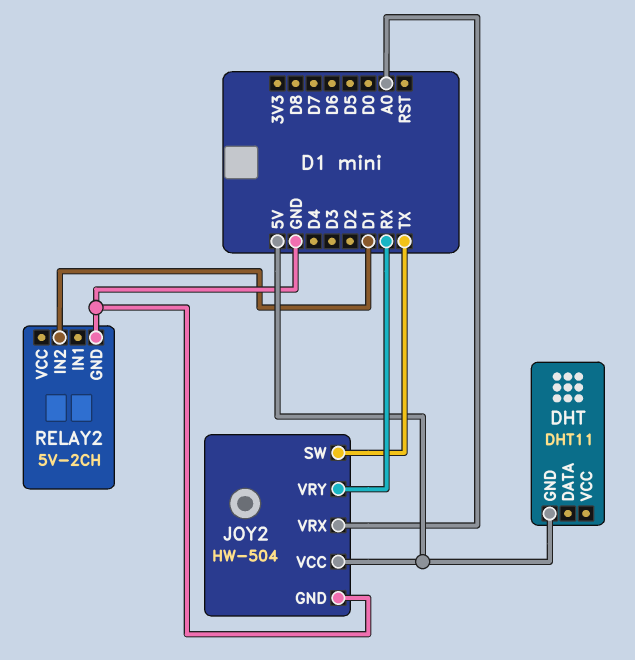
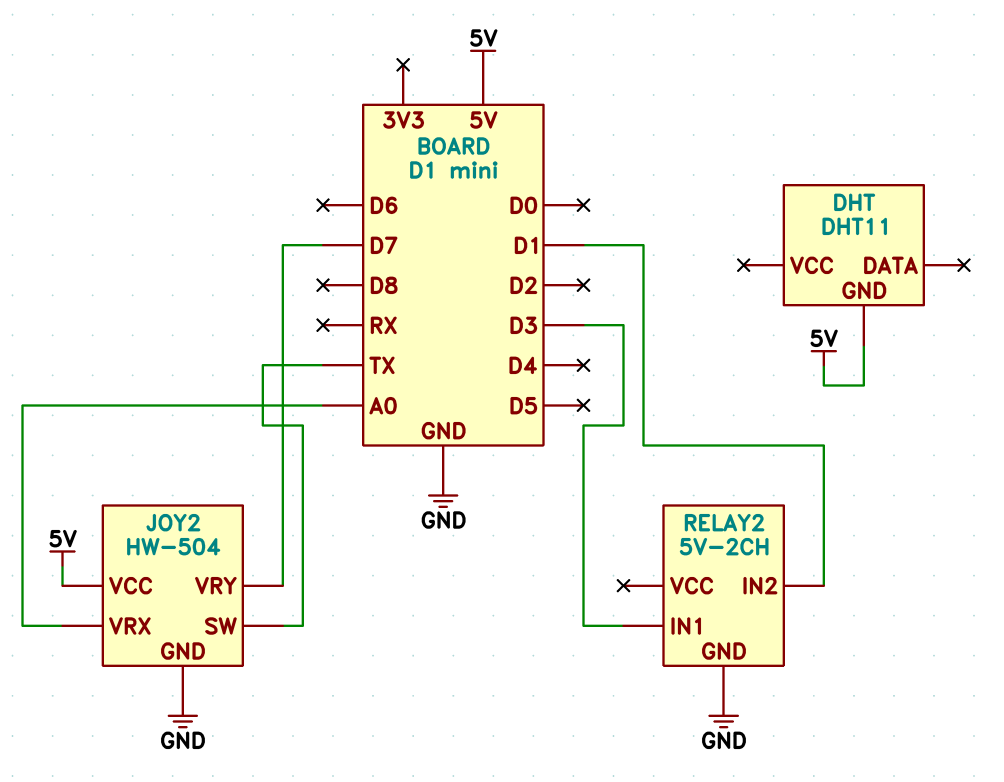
JOY2 pin VRY: RX -> D7
RELAY2 pin IN1: none -> D3

